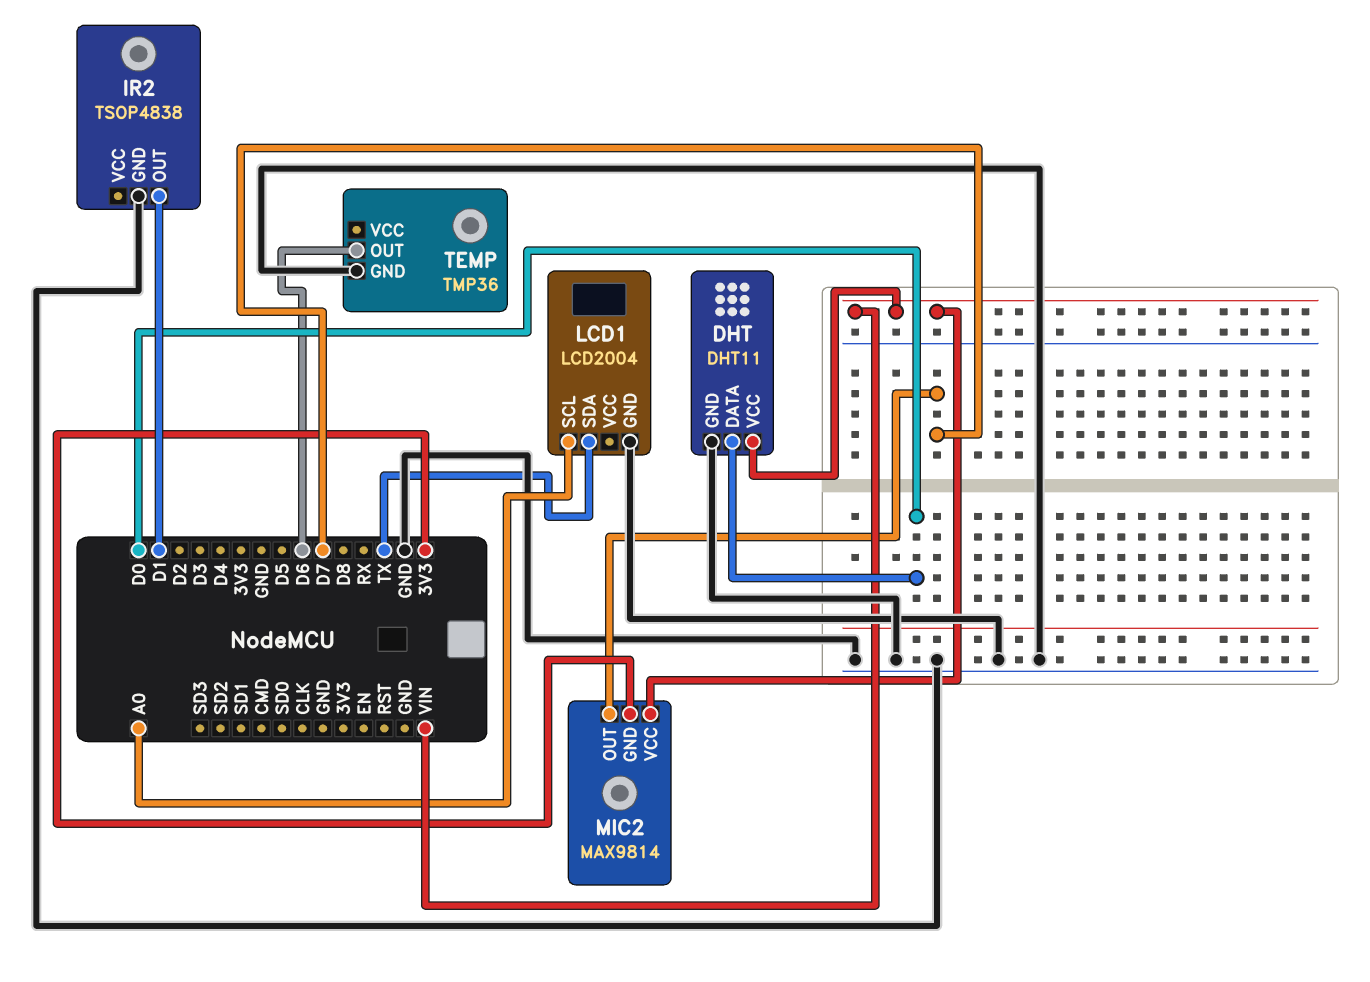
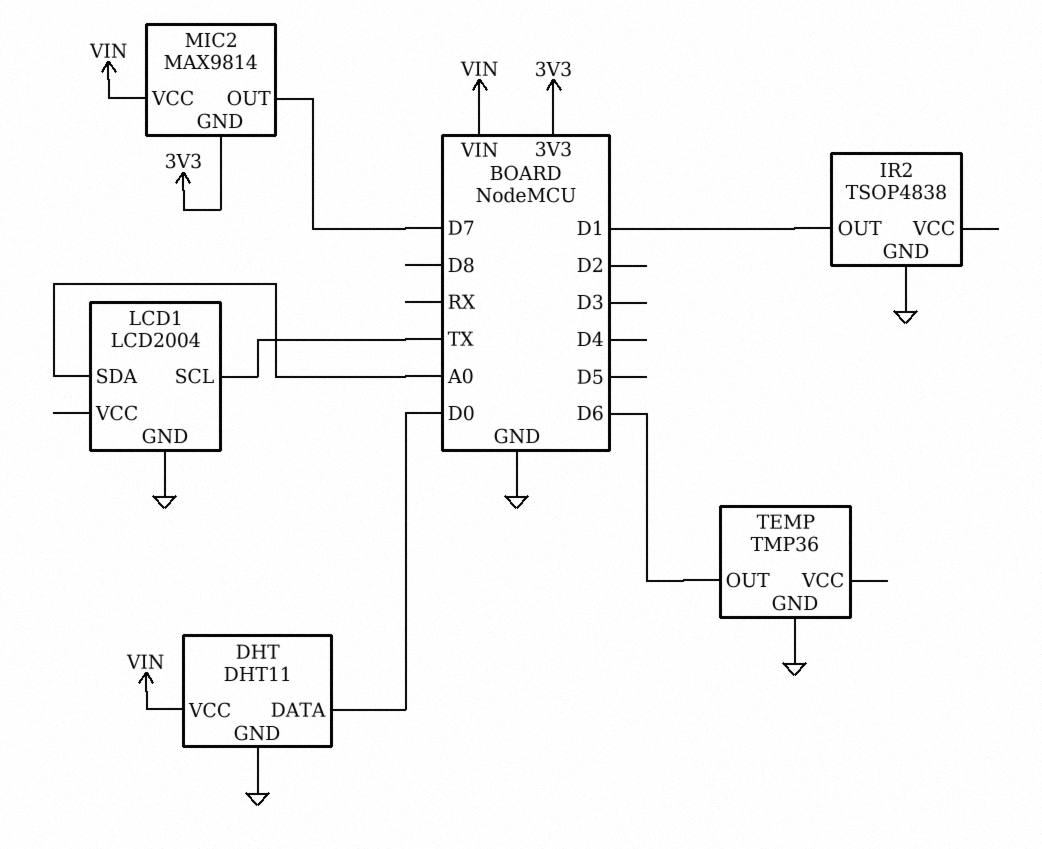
LCD1 pin SCL: A0 -> TX
LCD1 pin SDA: TX -> A0

